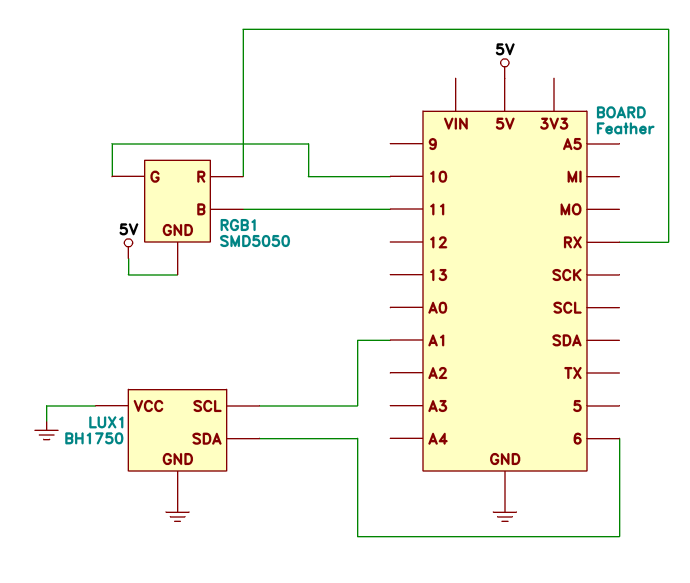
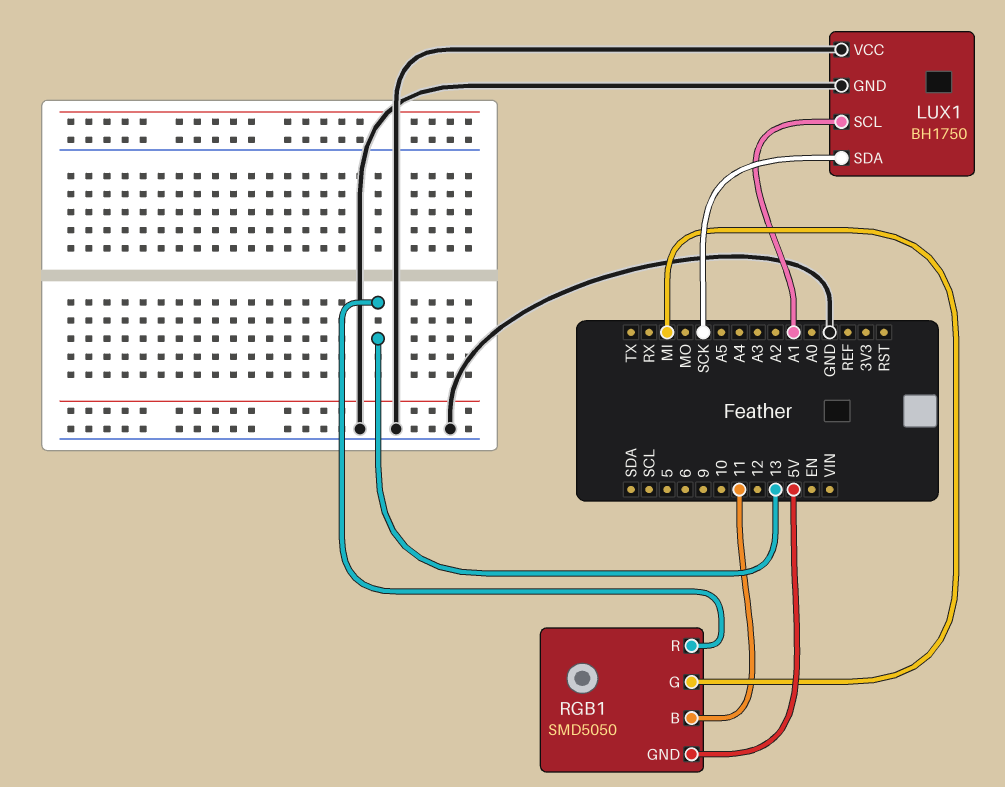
LUX1 pin SDA: 6 -> SCK
RGB1 pin G: 10 -> MI
RGB1 pin R: RX -> 13

